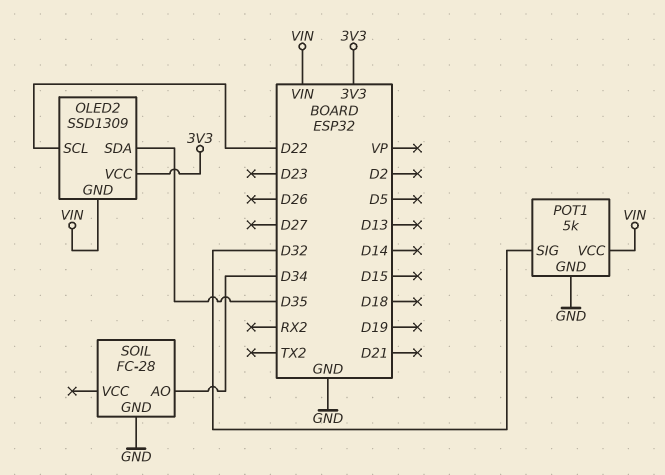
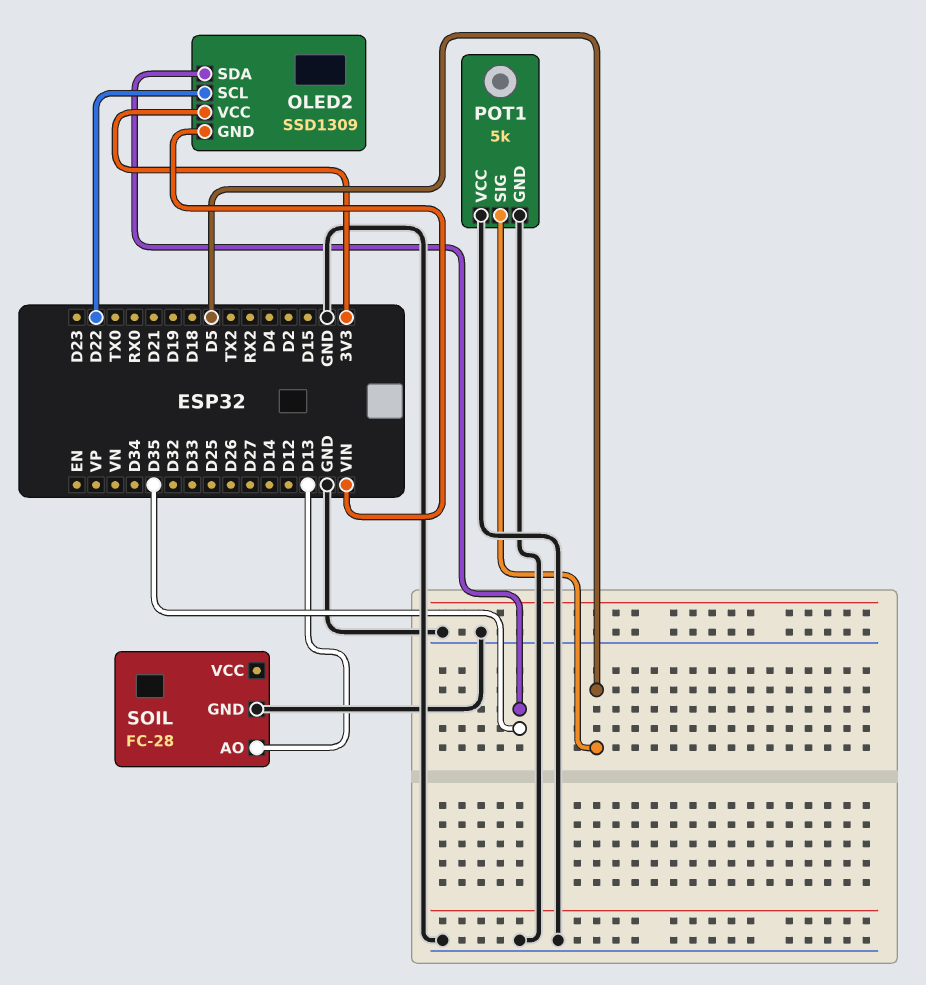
POT1 pin SIG: D32 -> D5
POT1 pin VCC: VIN -> GND
SOIL pin AO: D34 -> D13

